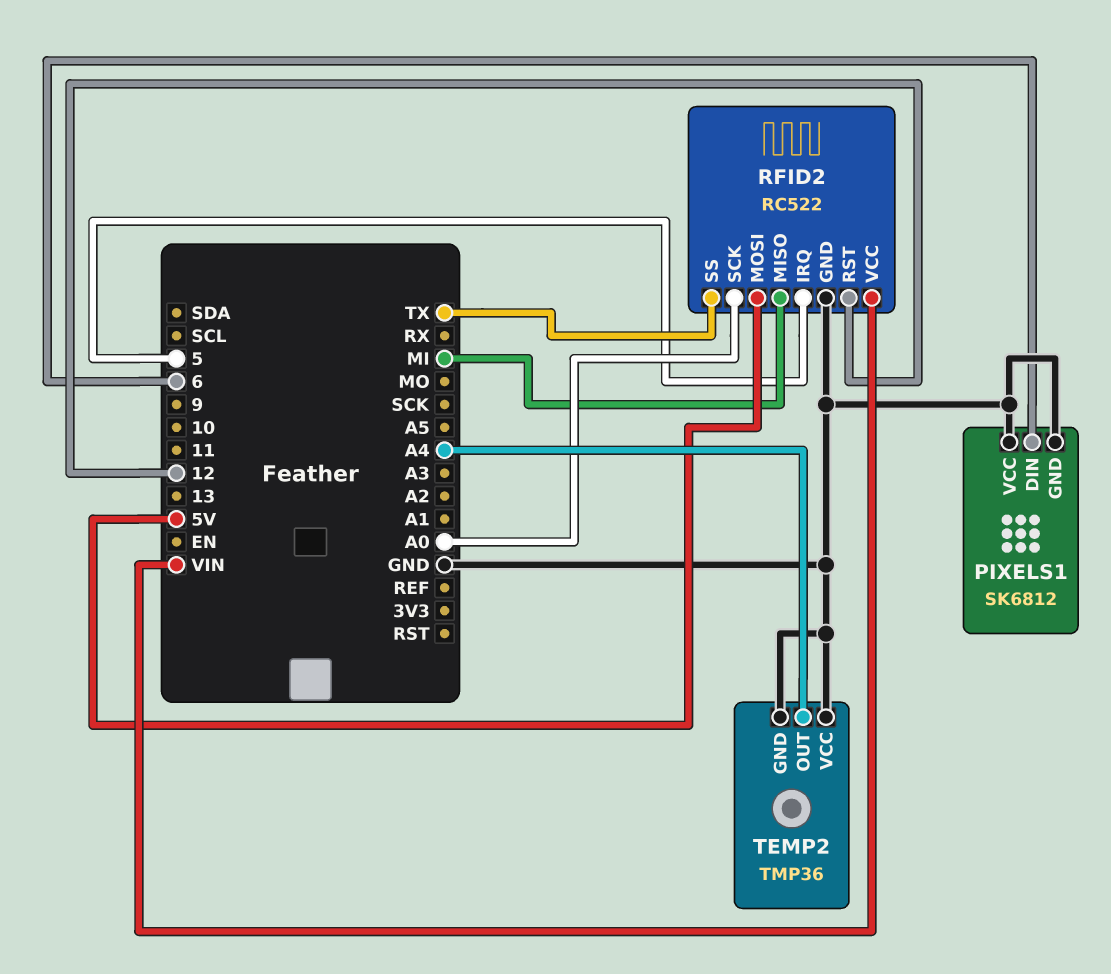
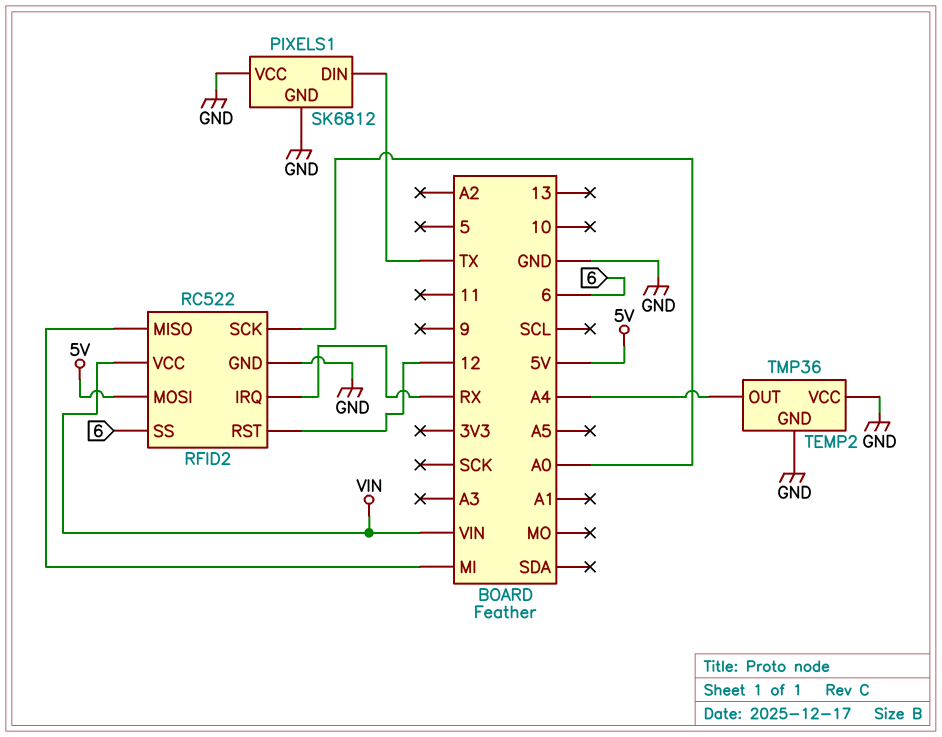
PIXELS1 pin DIN: 6 -> TX
RFID2 pin IRQ: 5 -> RX
RFID2 pin SS: TX -> 6

